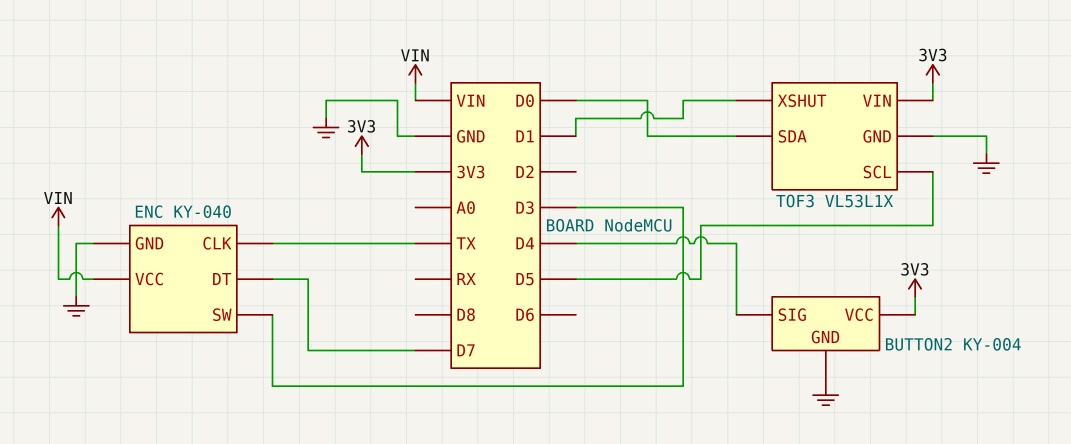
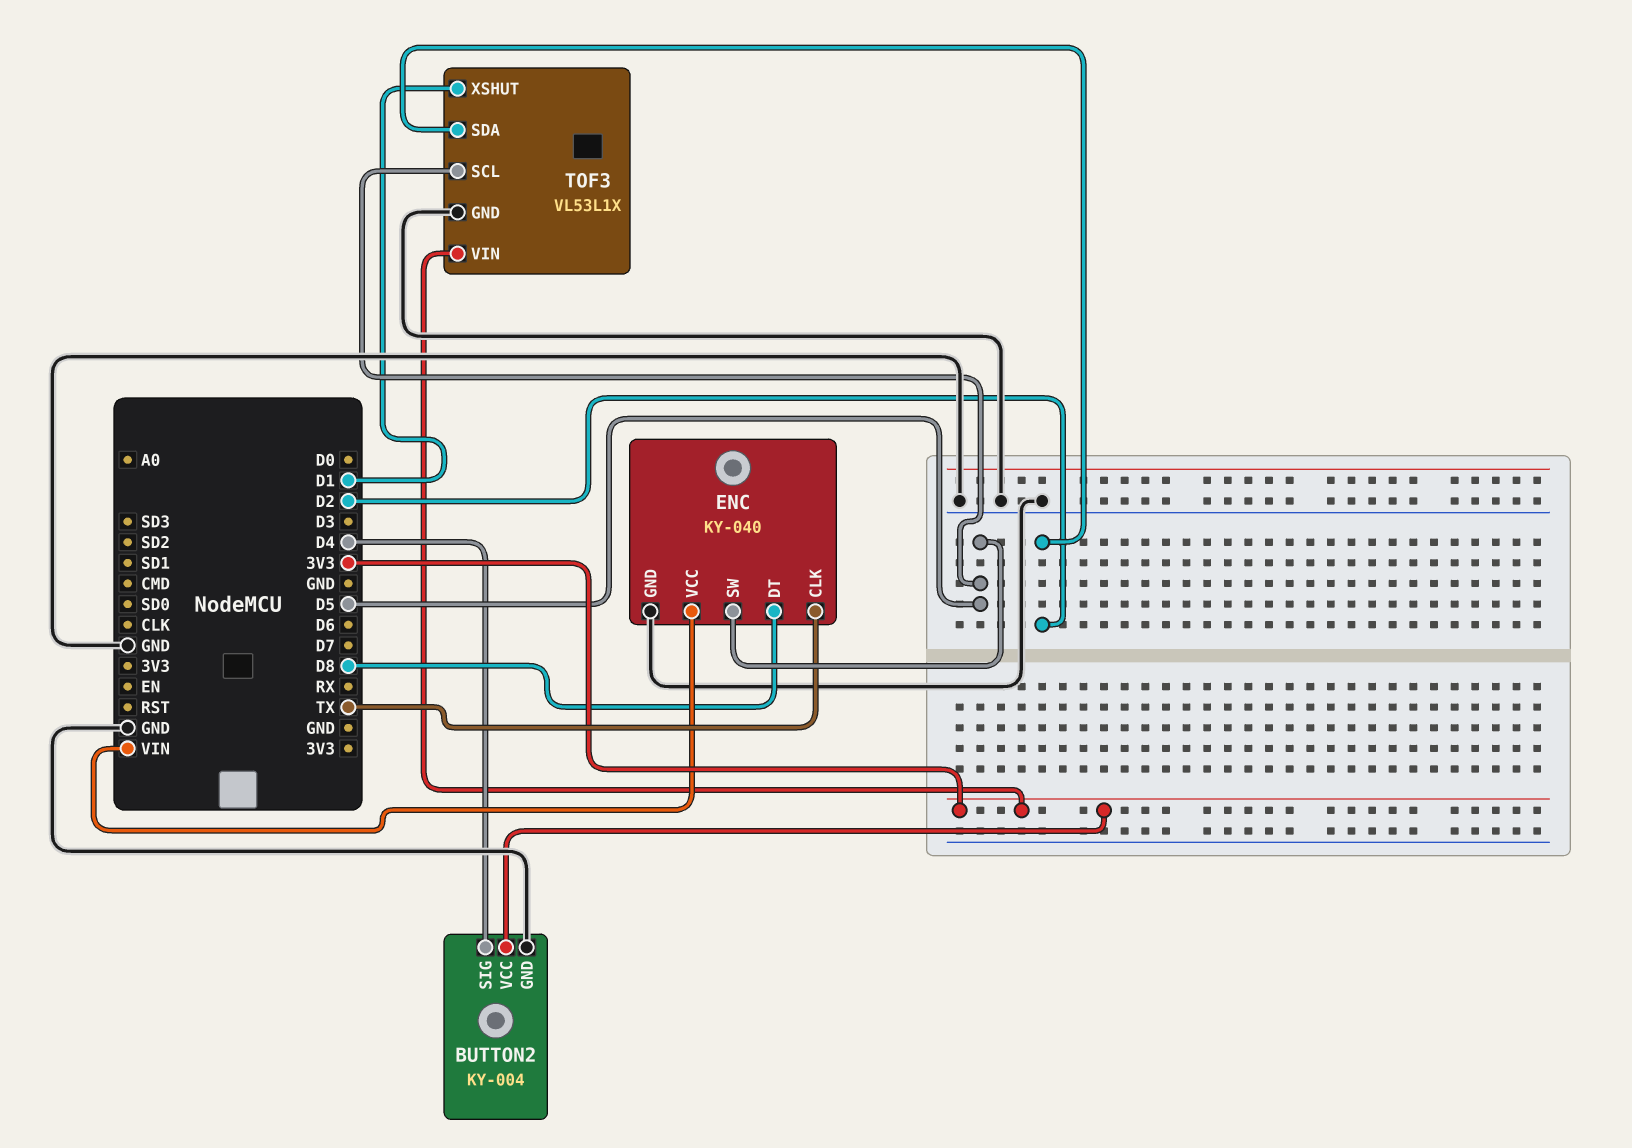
ENC pin DT: D7 -> D8
ENC pin SW: D3 -> D5
TOF3 pin SDA: D0 -> D2

